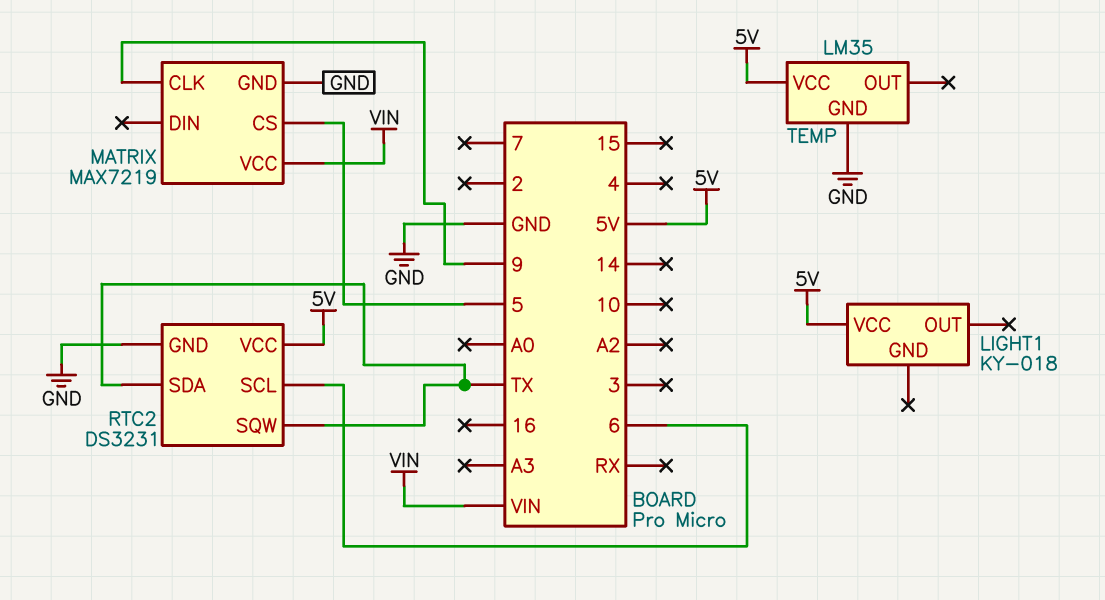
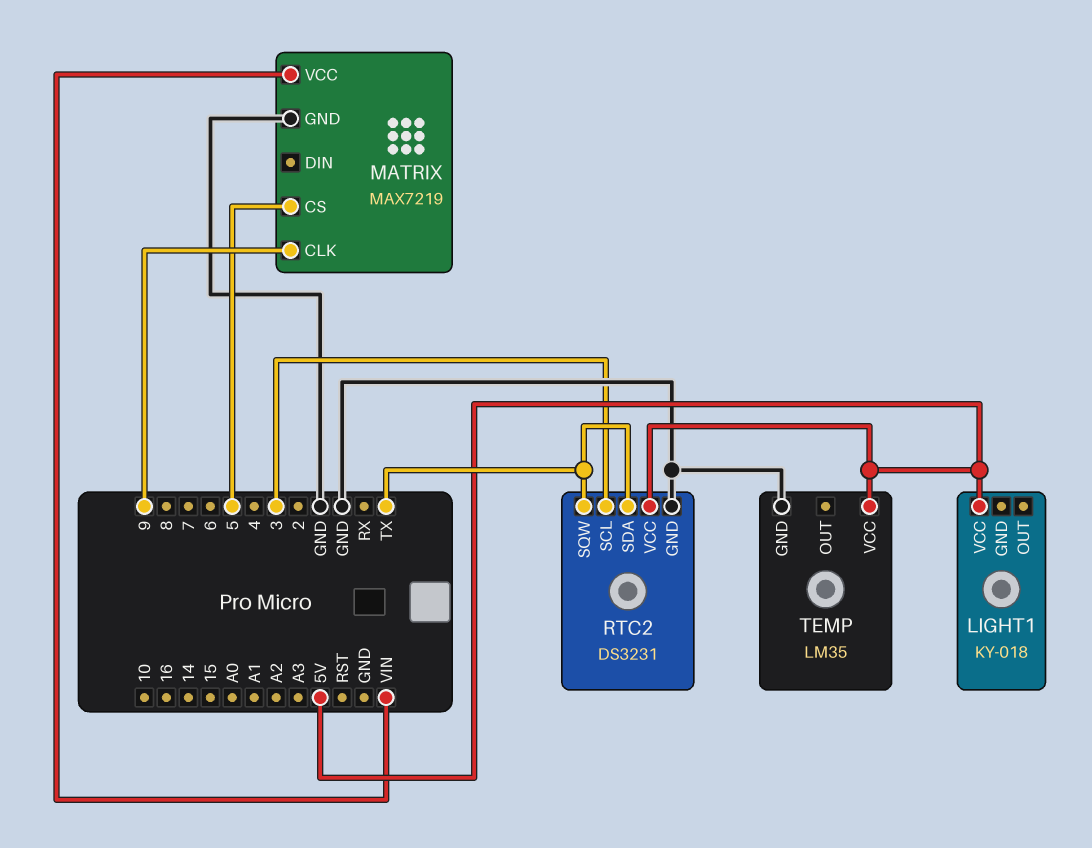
RTC2 pin SCL: 6 -> 3

